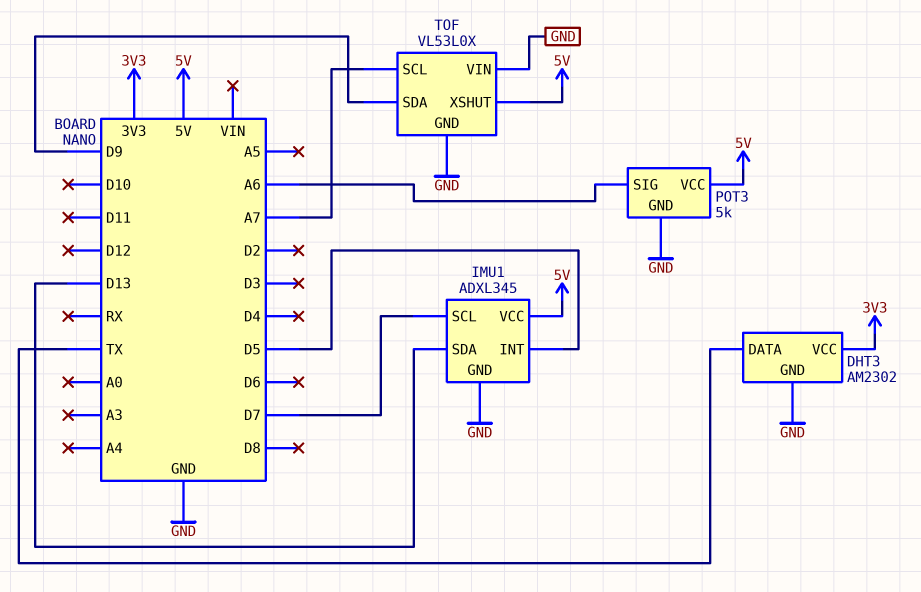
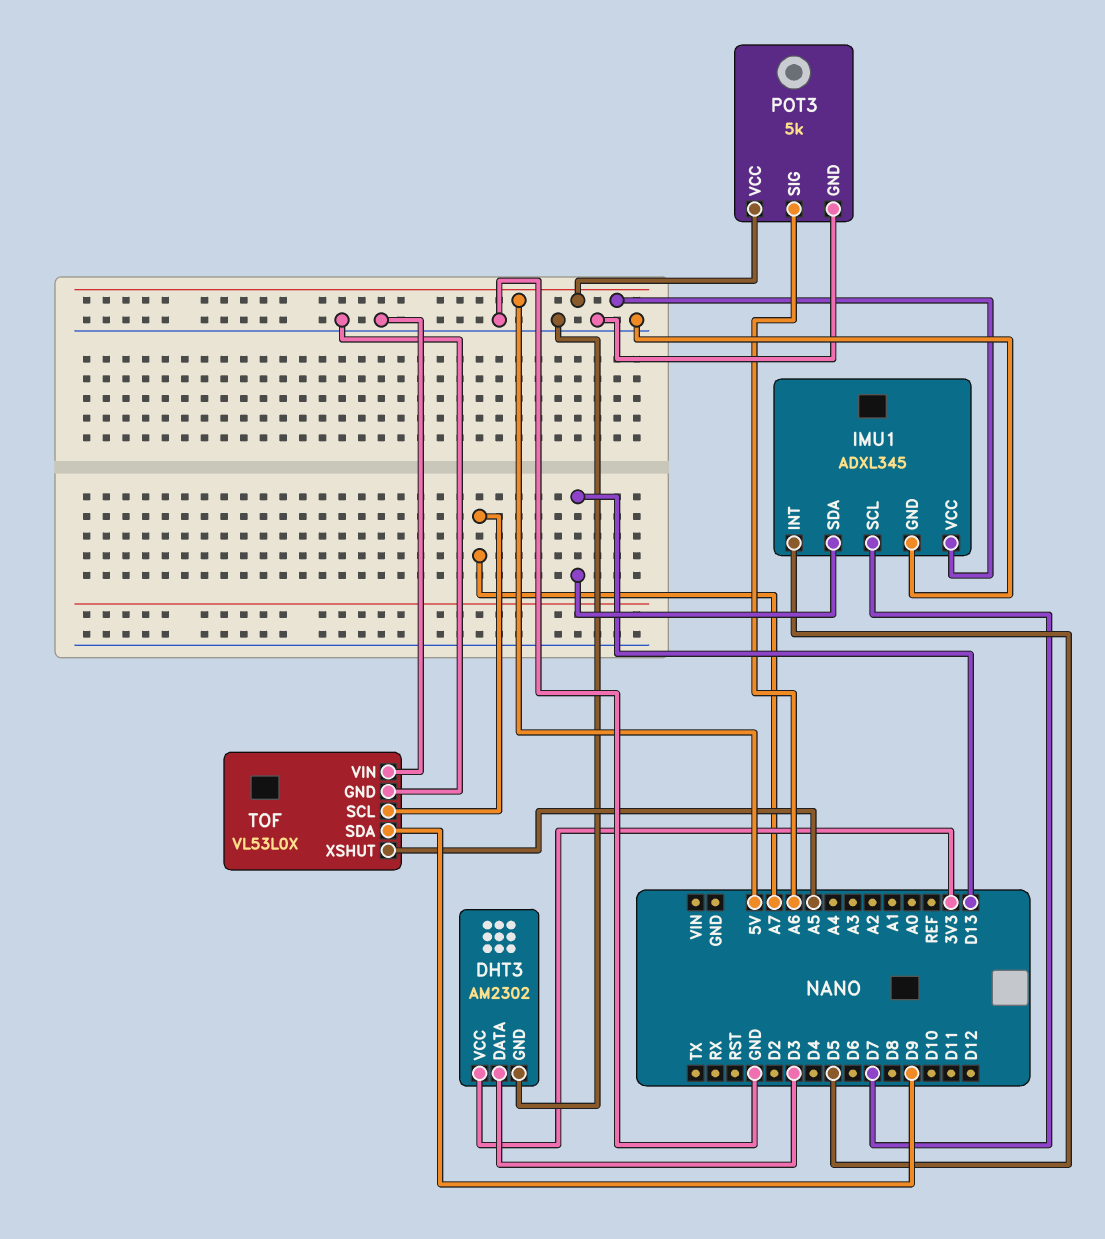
DHT3 pin DATA: TX -> D3
TOF pin XSHUT: 5V -> A5

